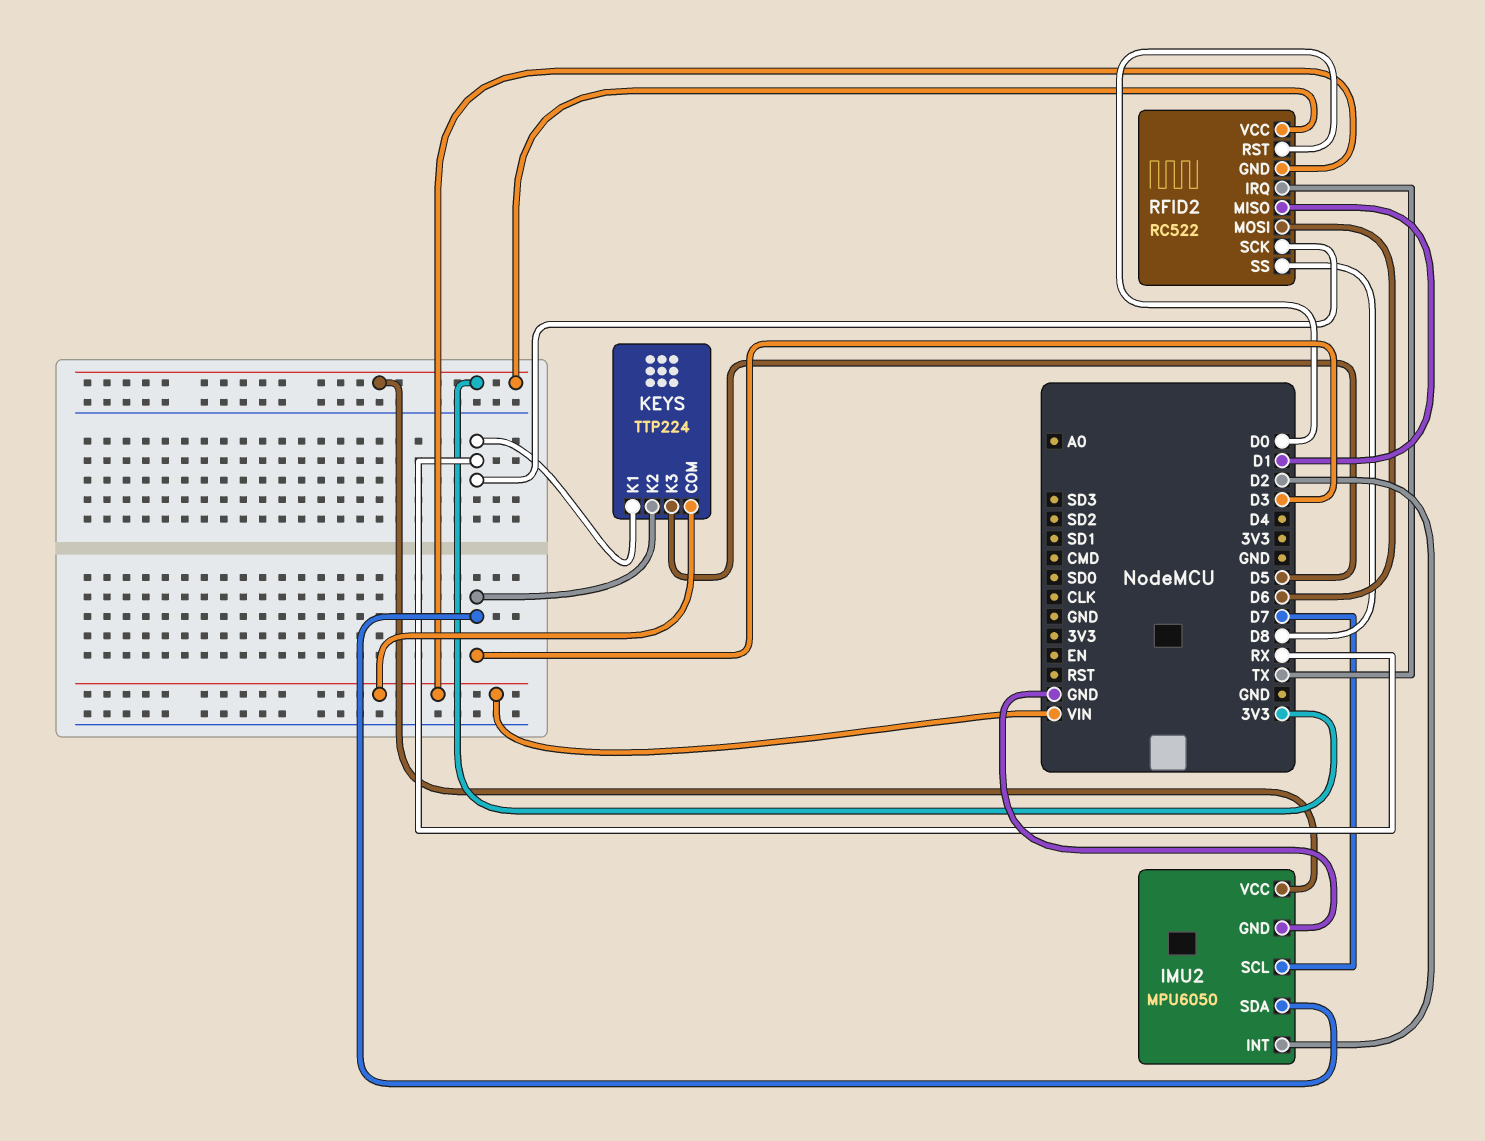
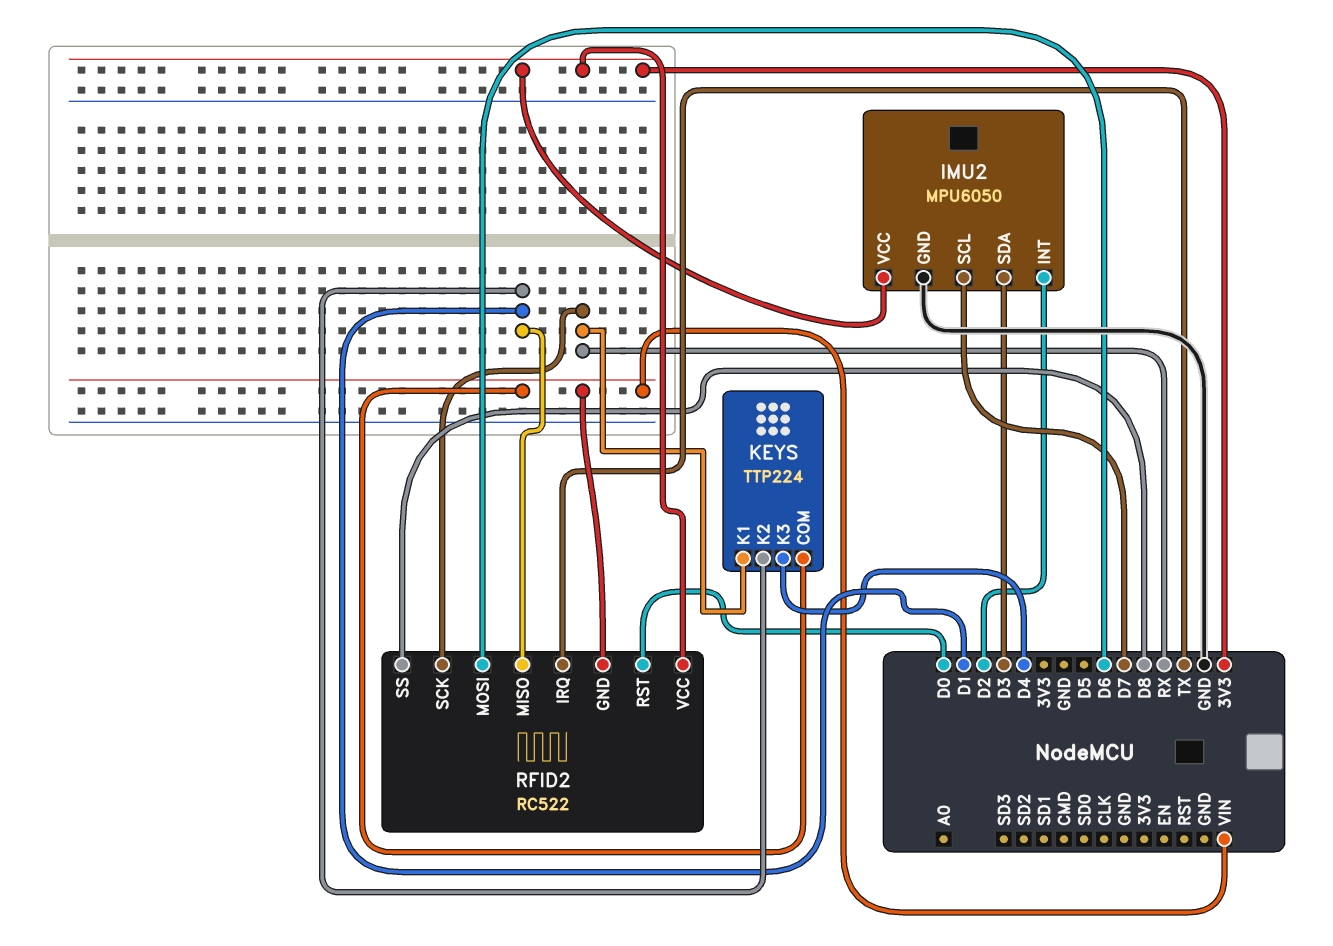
KEYS pin K2: D3 -> D1
KEYS pin K3: D5 -> D4

